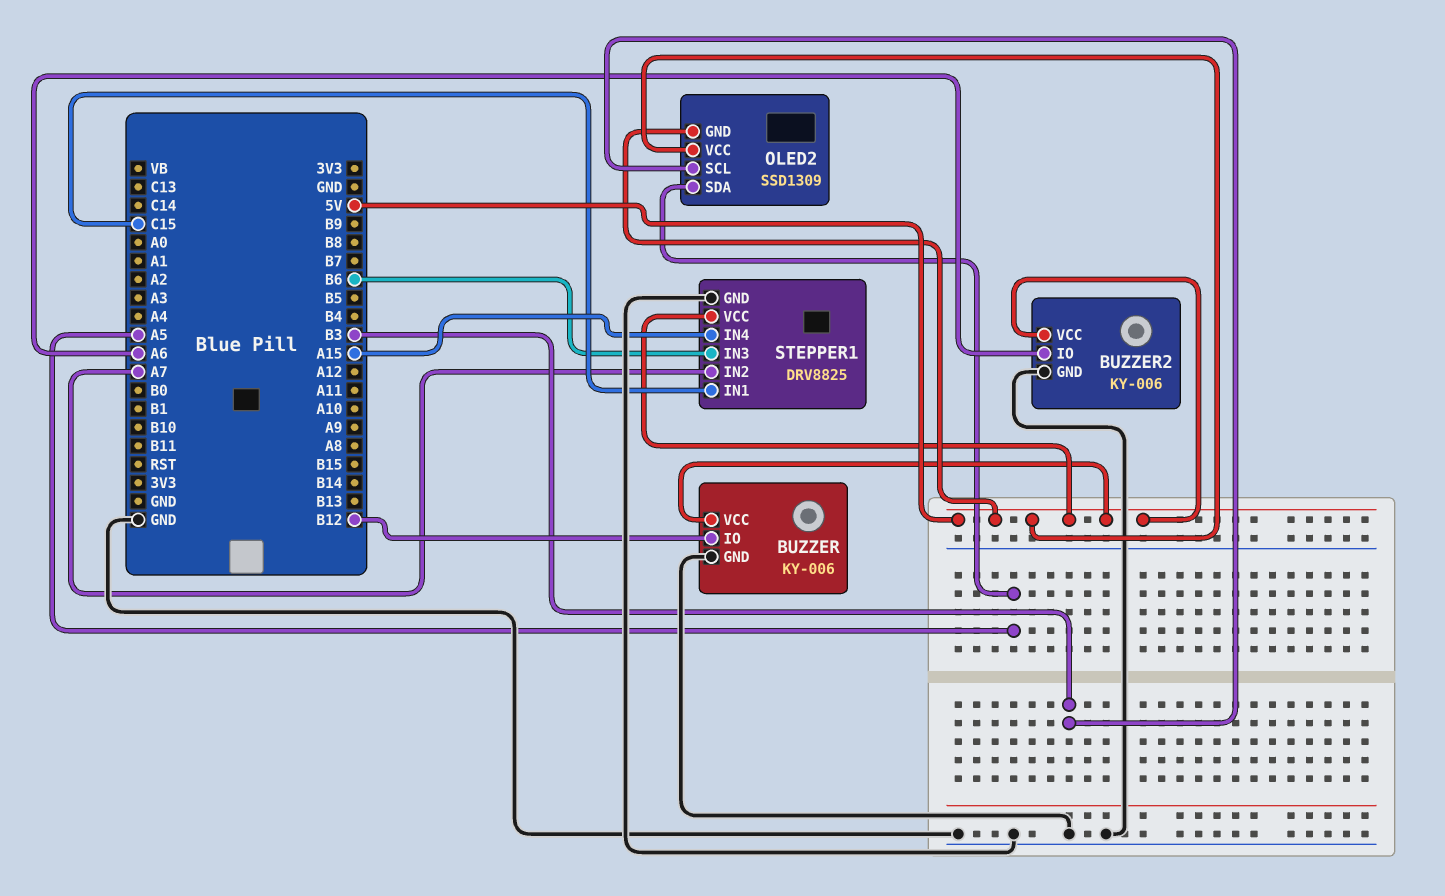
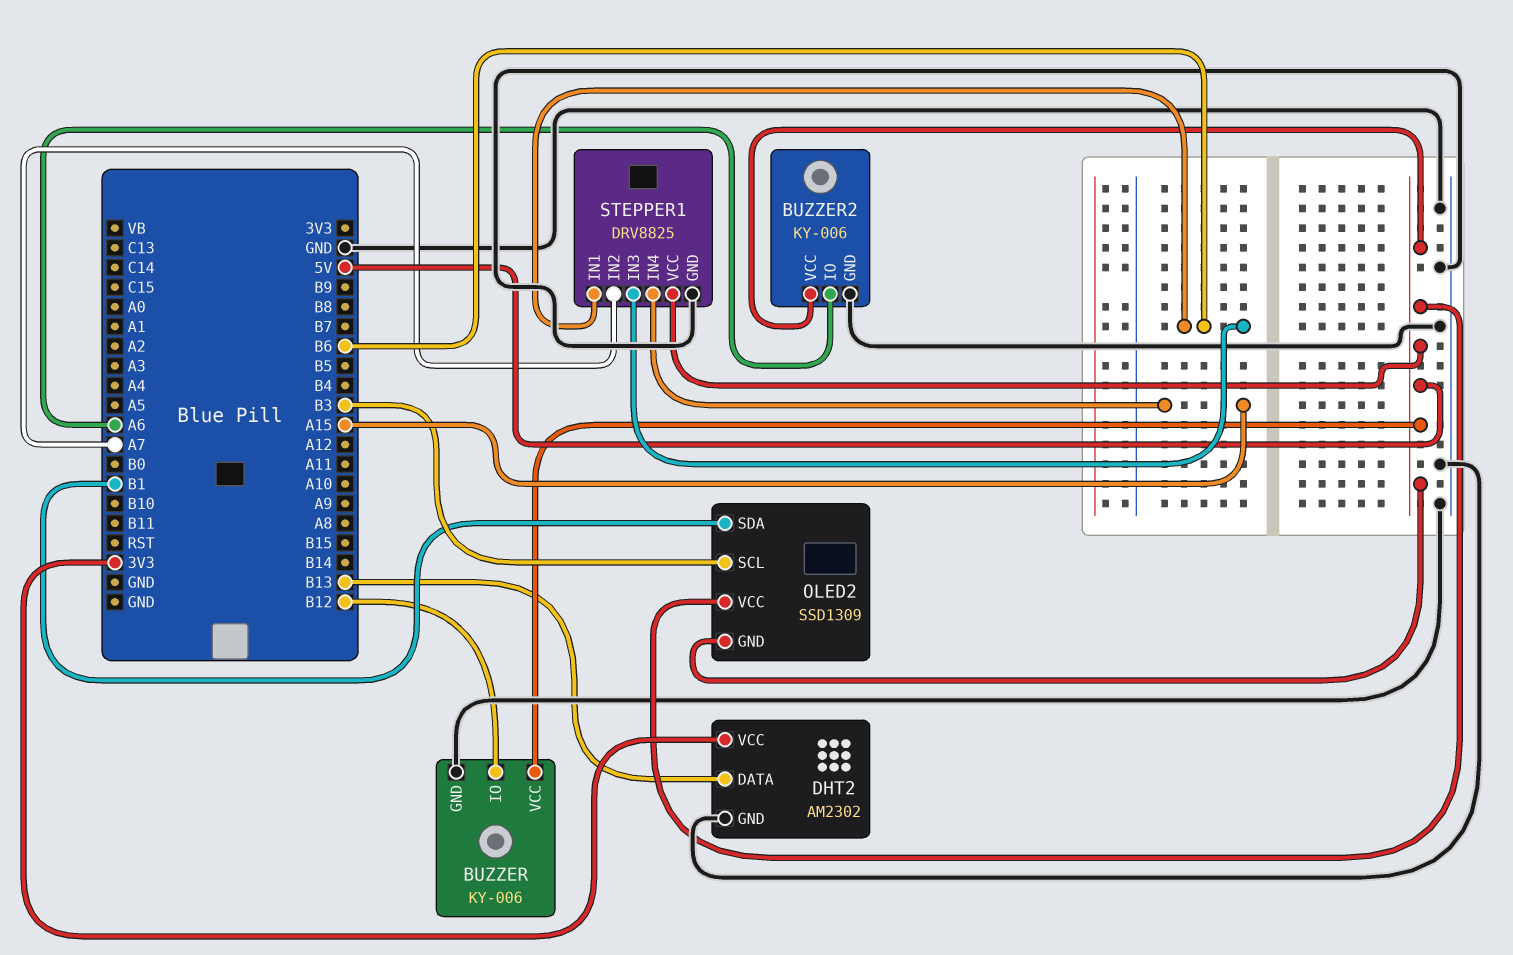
DHT2: none -> AM2302
DHT2 pin DATA: none -> B13
DHT2 pin GND: none -> GND
DHT2 pin VCC: none -> 3V3
OLED2 pin SDA: A5 -> B1
STEPPER1 pin IN1: C15 -> B6

